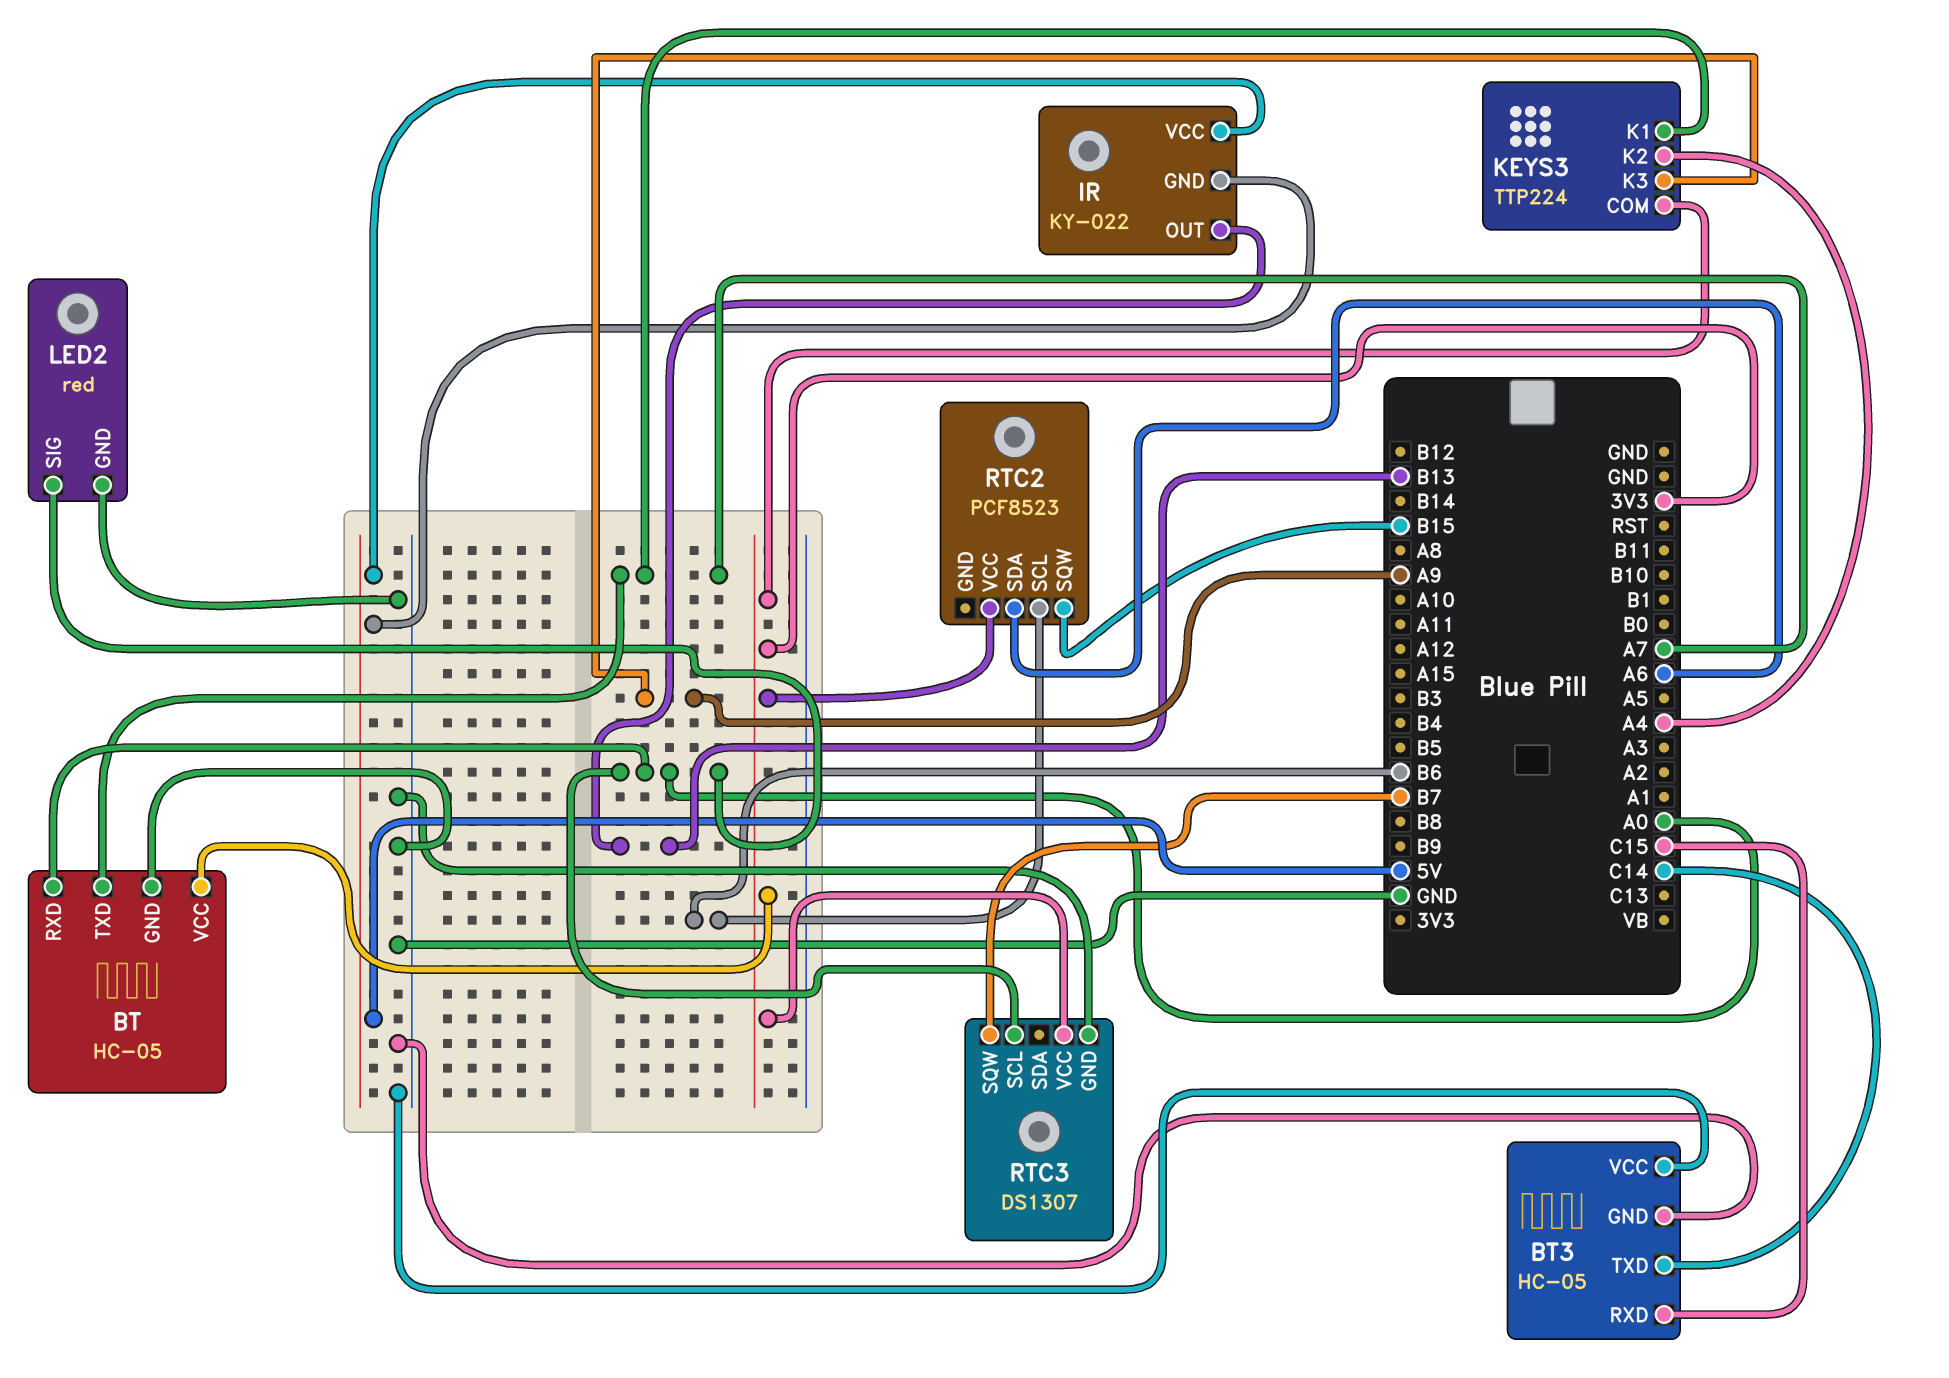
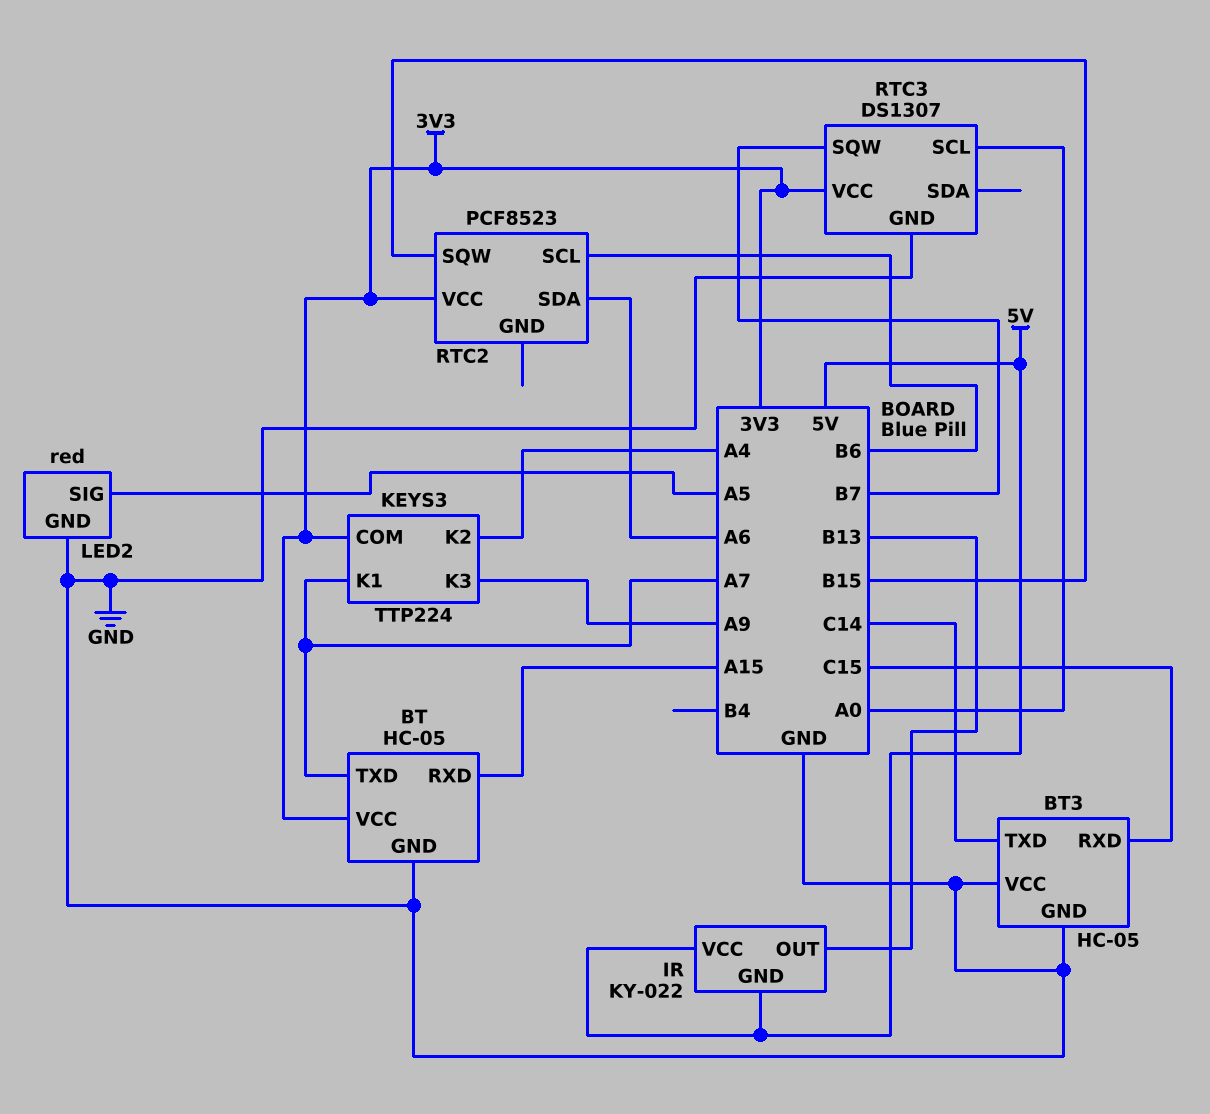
BT pin RXD: A0 -> A15
LED2 pin SIG: A0 -> A5

